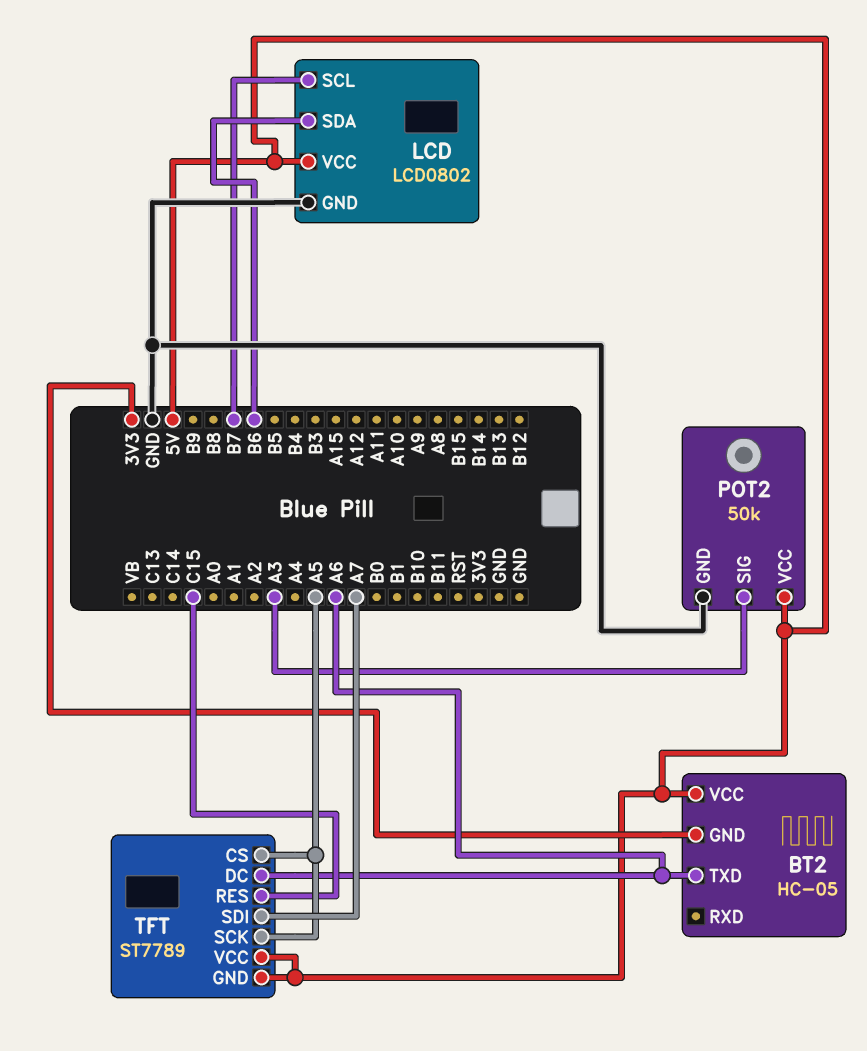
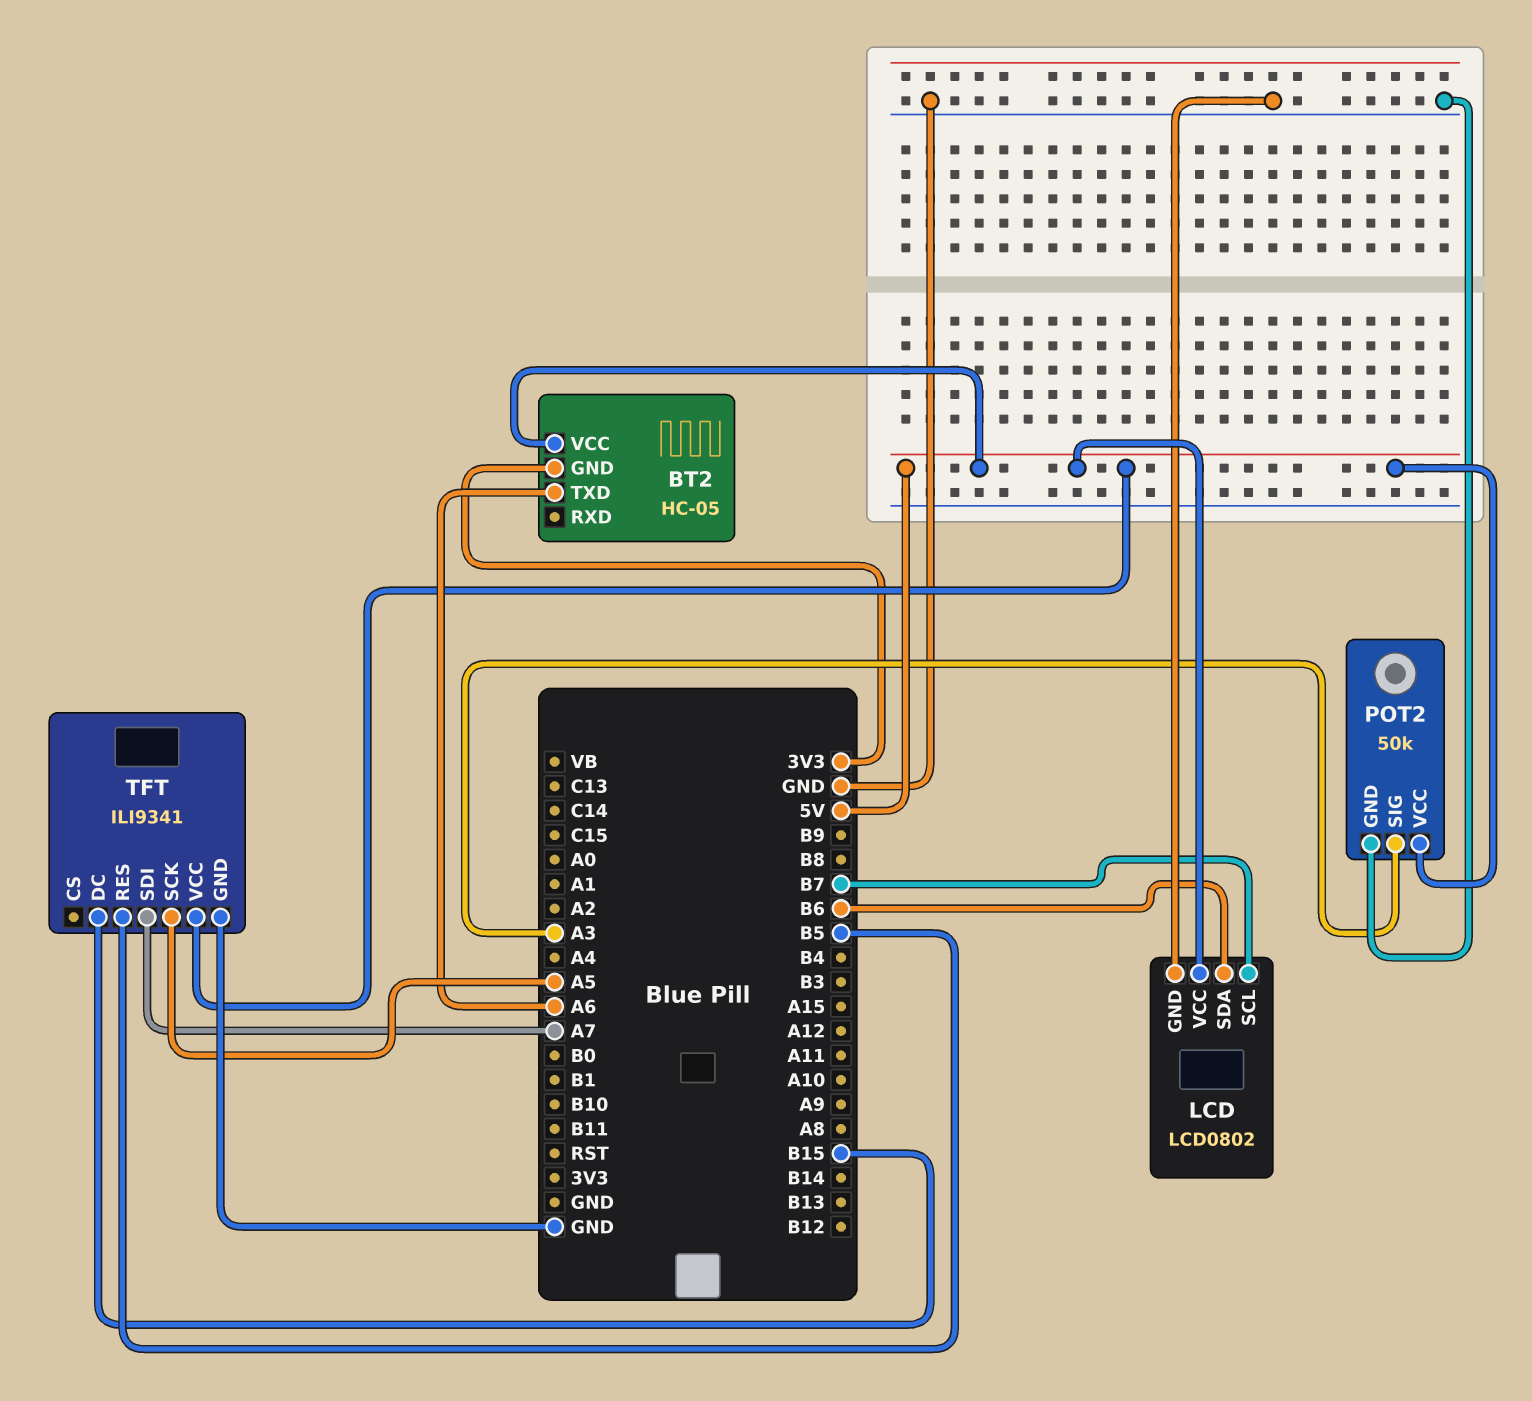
TFT: ST7789 -> ILI9341
TFT pin CS: A5 -> none
TFT pin DC: A6 -> B15
TFT pin GND: 5V -> GND
TFT pin RES: C15 -> B5

